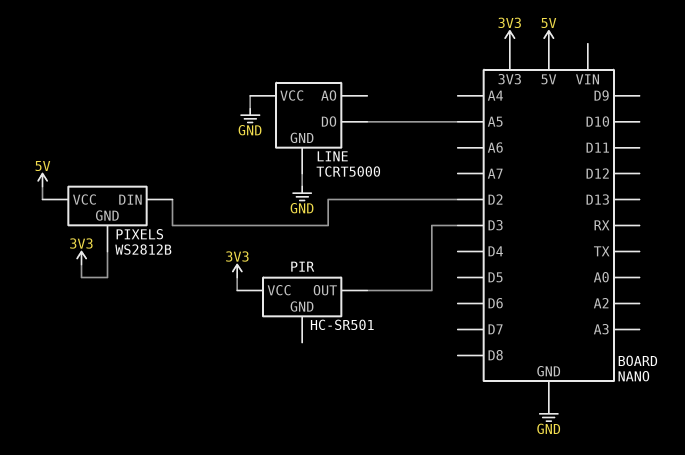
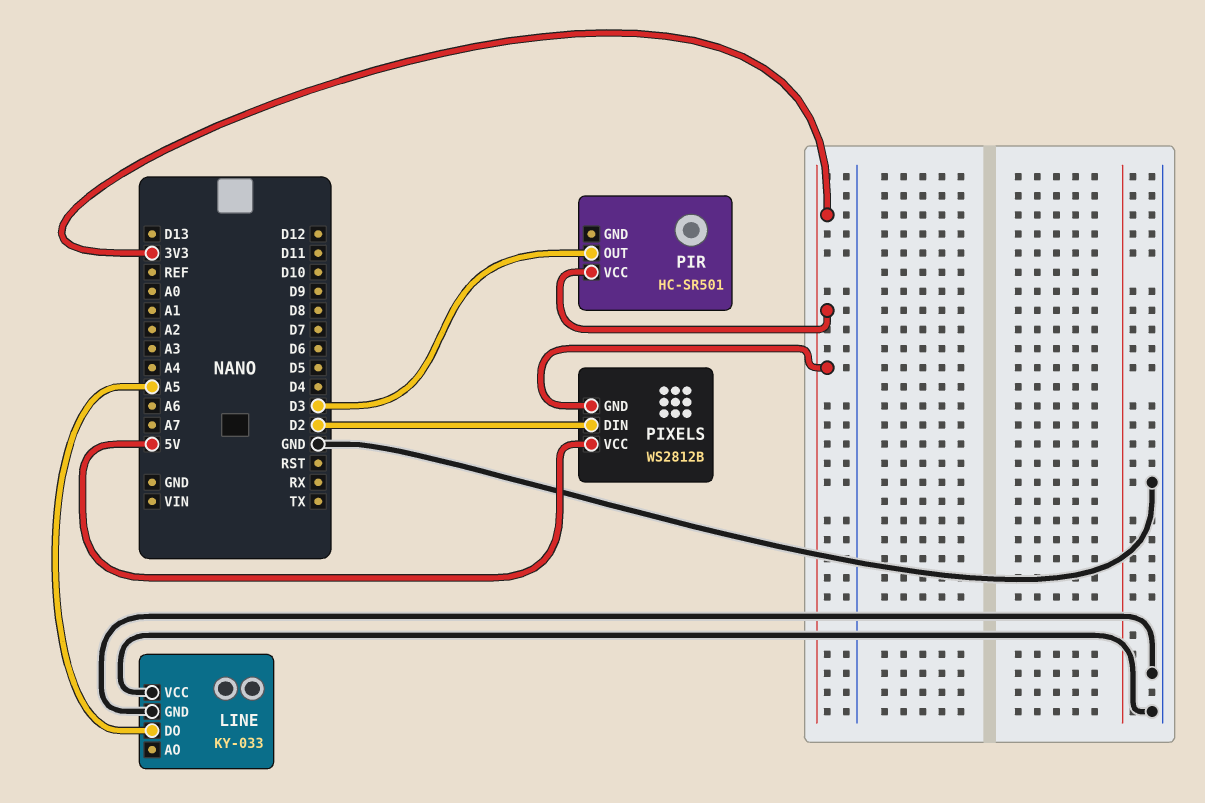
LINE: TCRT5000 -> KY-033

